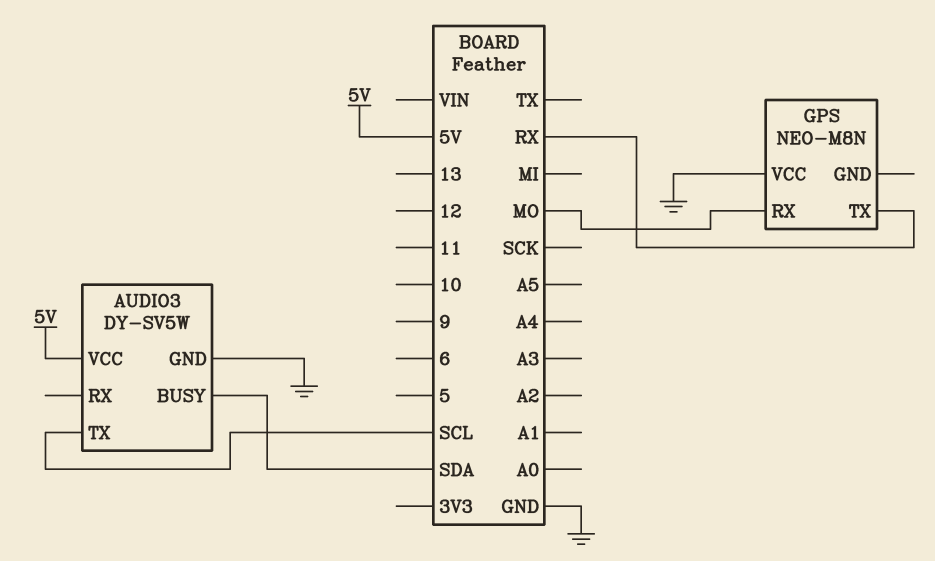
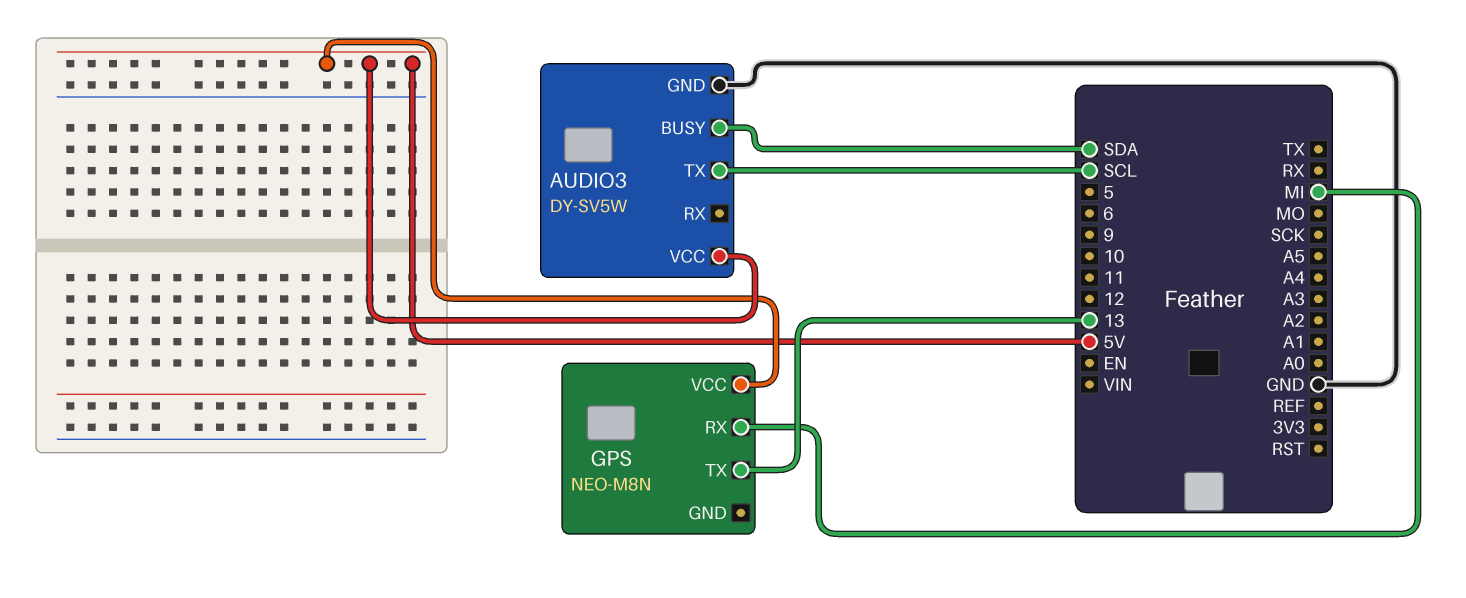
GPS pin RX: MO -> MI
GPS pin TX: RX -> 13
GPS pin VCC: GND -> 5V

